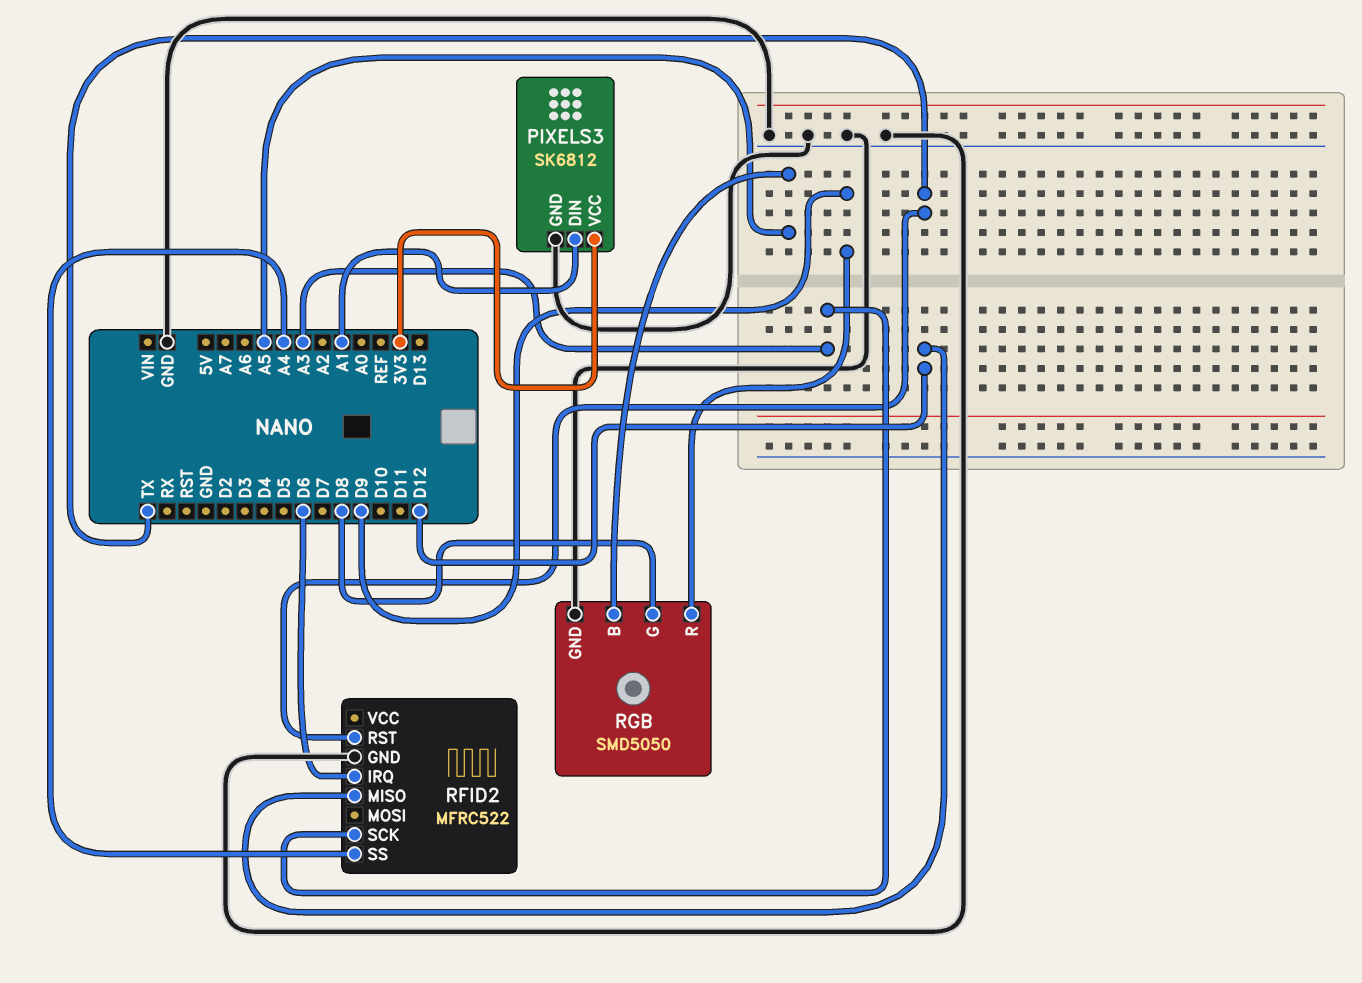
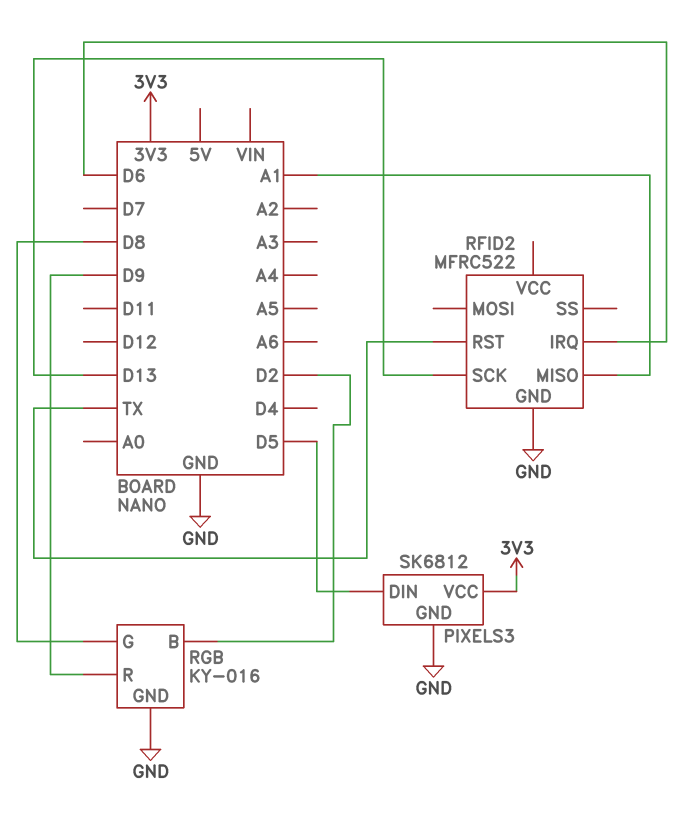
PIXELS3 pin DIN: A1 -> D5
RFID2 pin MISO: D12 -> A1
RFID2 pin SCK: A3 -> D13
RFID2 pin SS: A4 -> none
RGB: SMD5050 -> KY-016
RGB pin B: A5 -> D2

